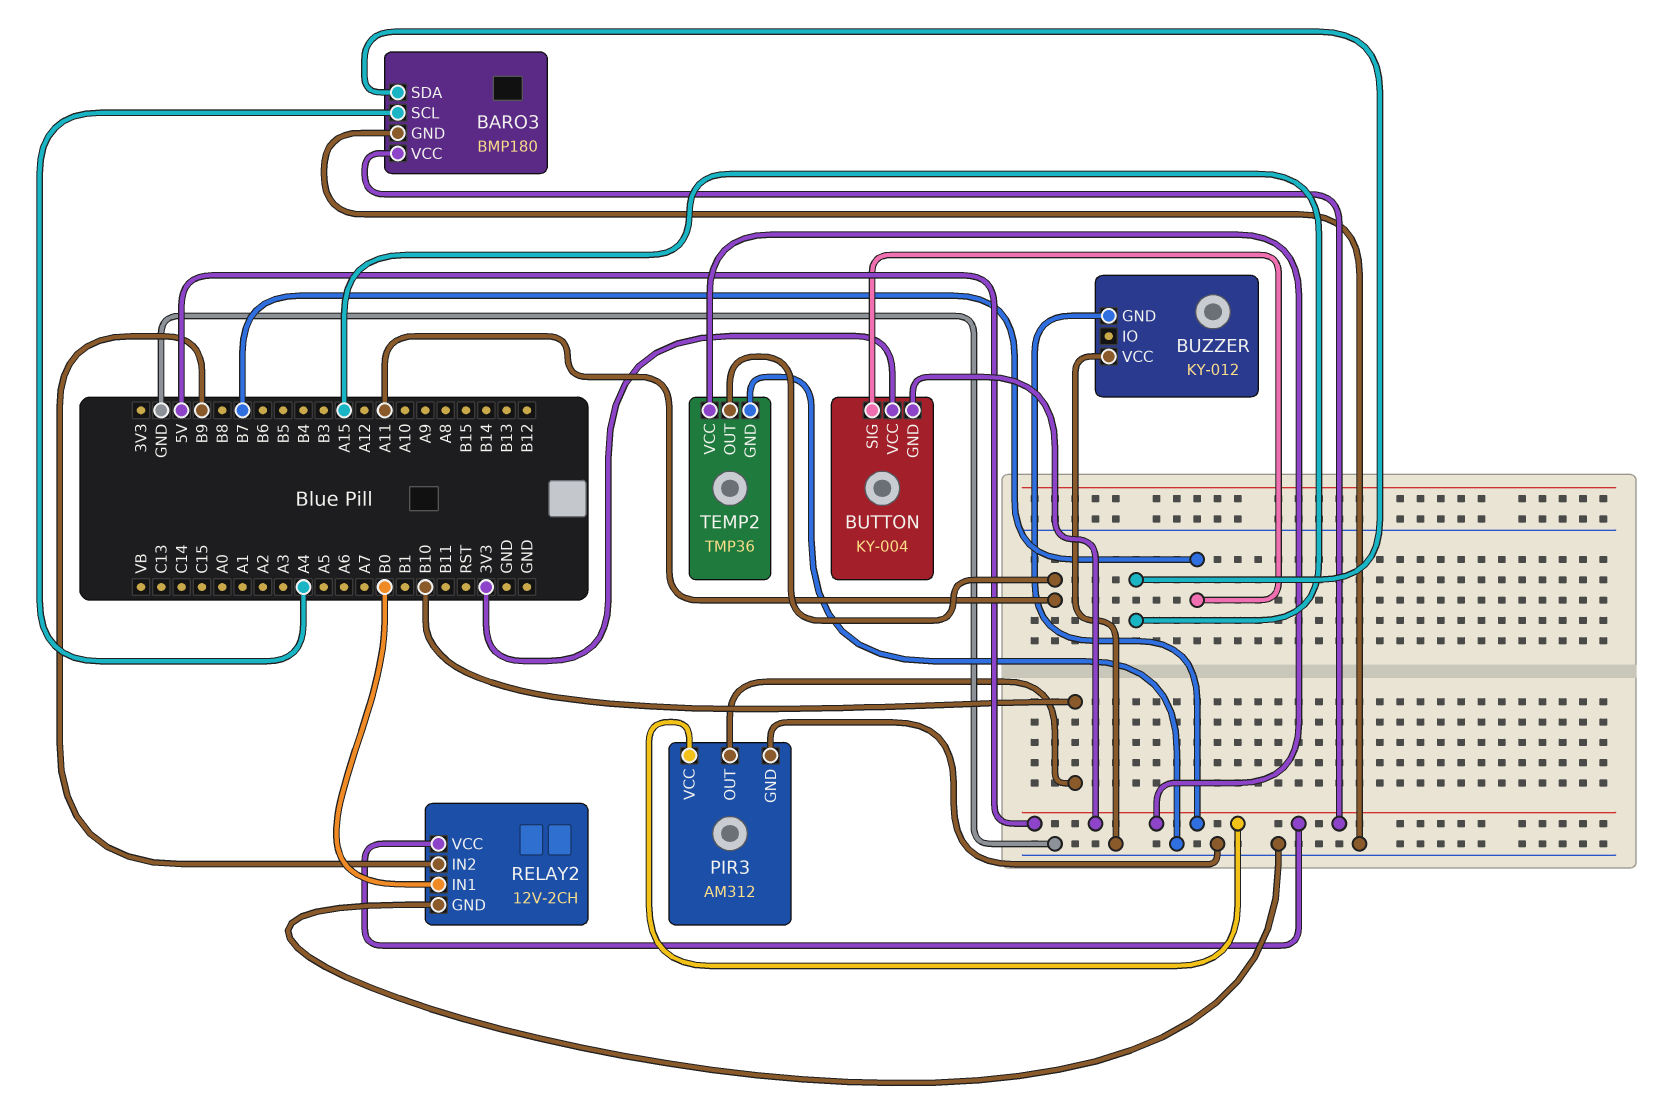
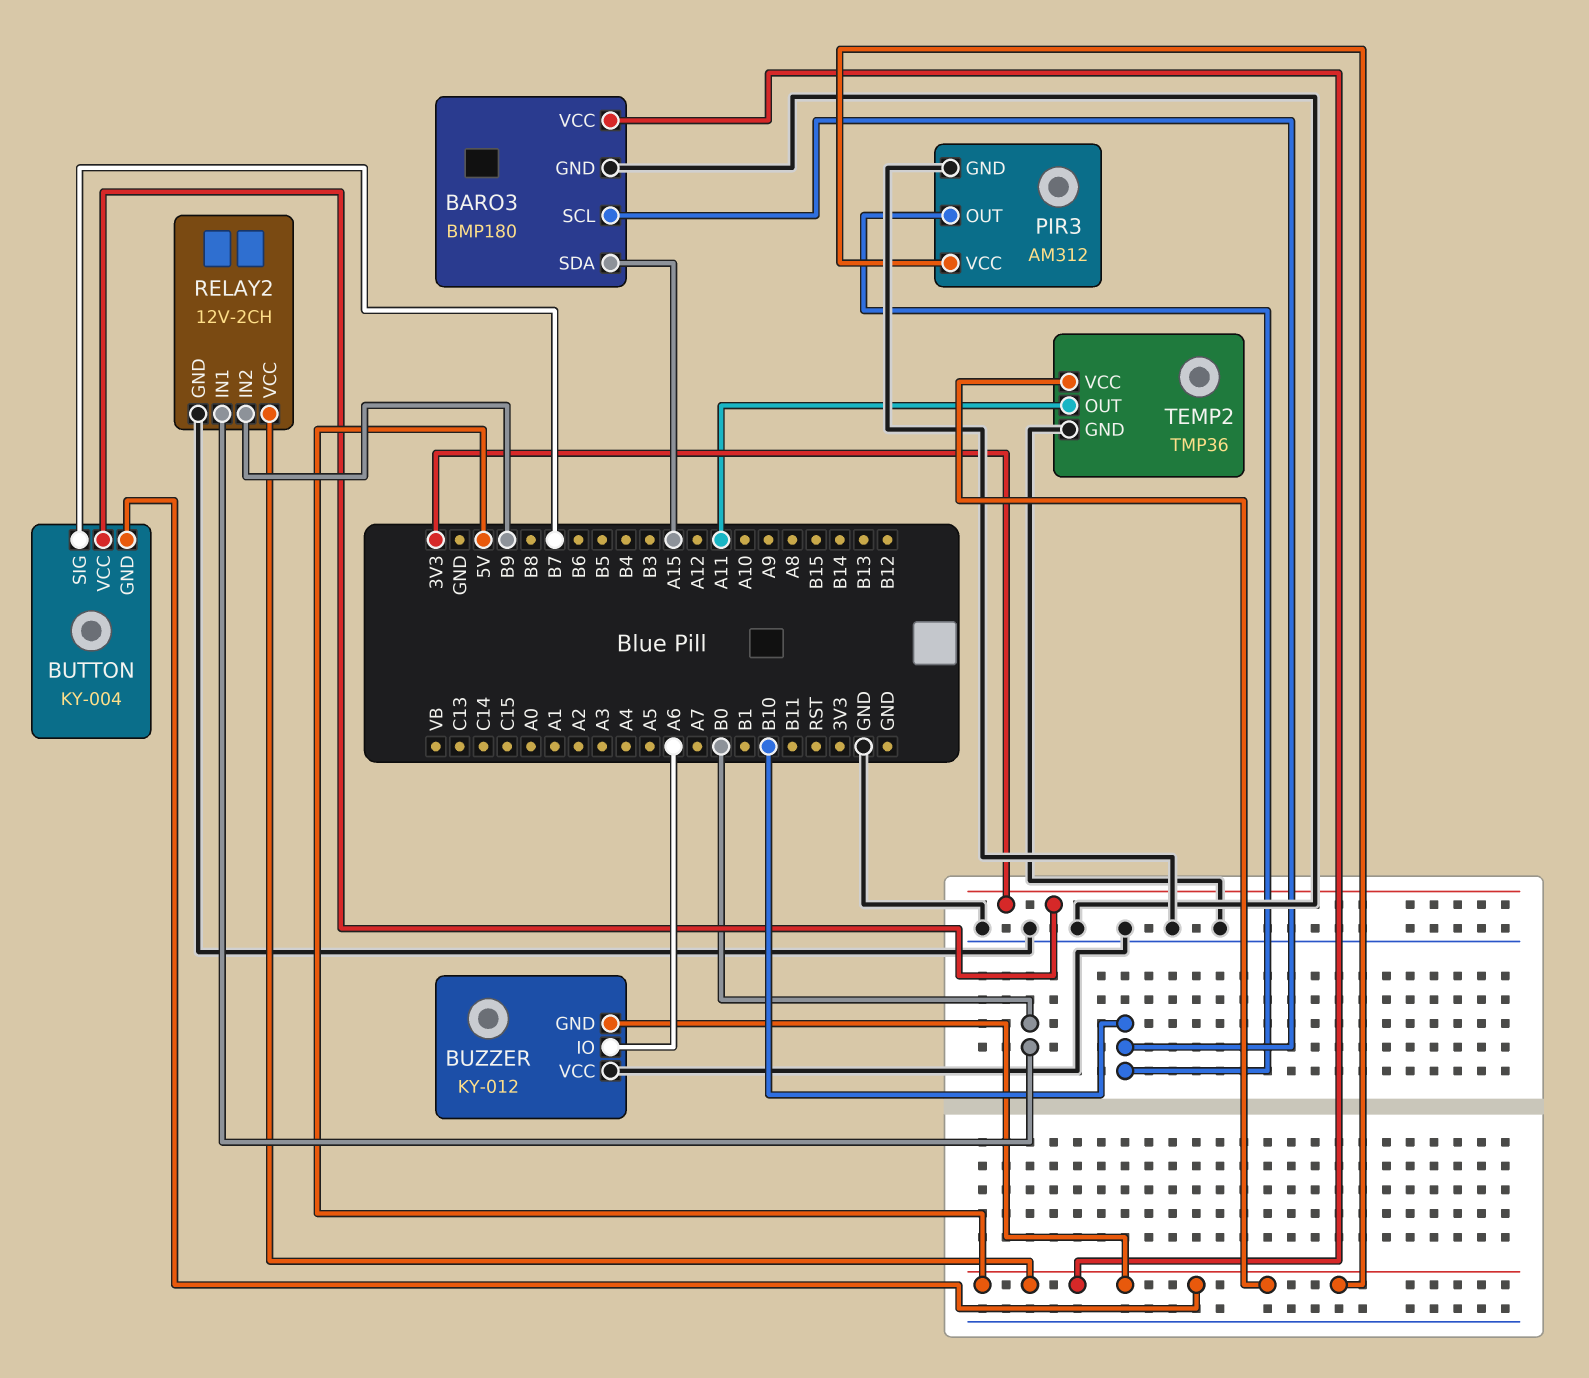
BARO3 pin SCL: A4 -> B10
BUZZER pin IO: none -> A6

